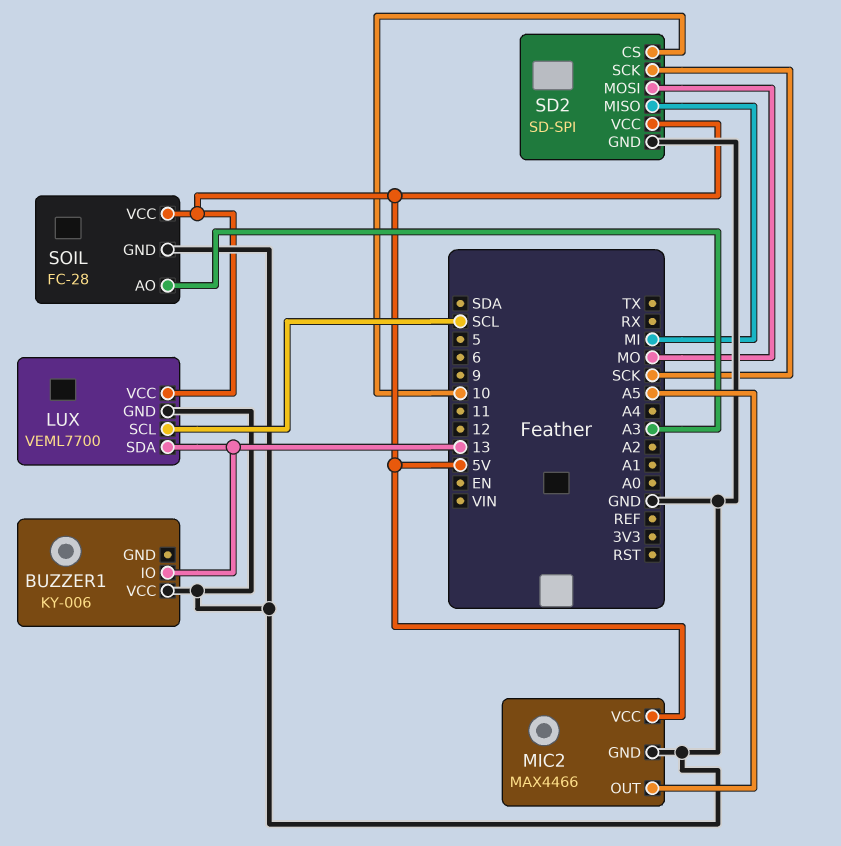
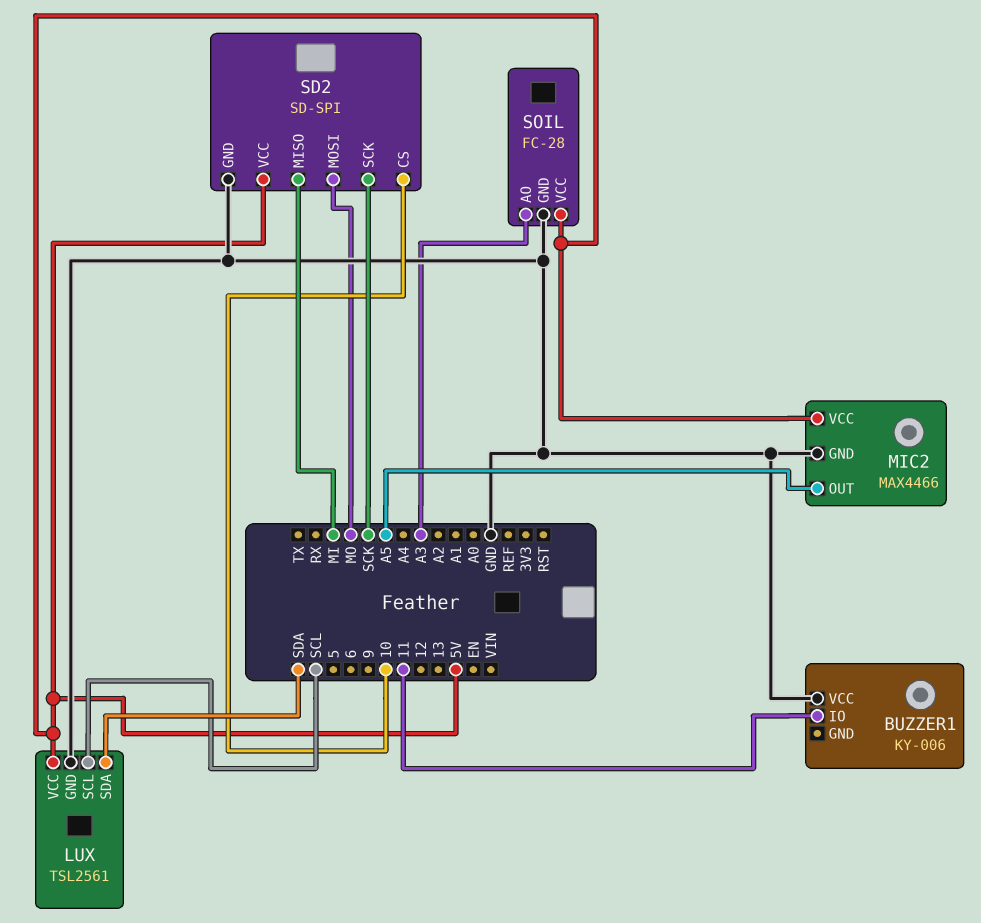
BUZZER1 pin IO: 13 -> 11
LUX: VEML7700 -> TSL2561
LUX pin SDA: 13 -> SDA

